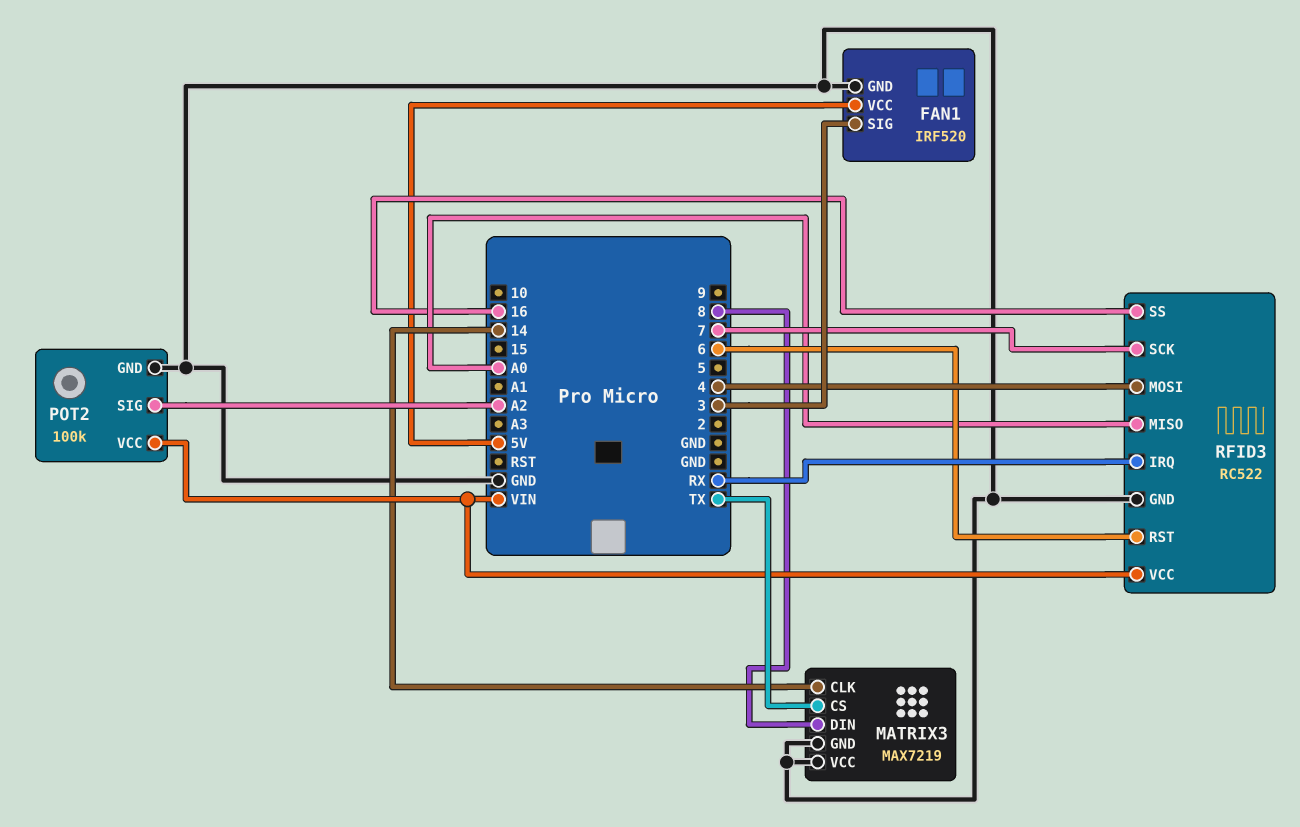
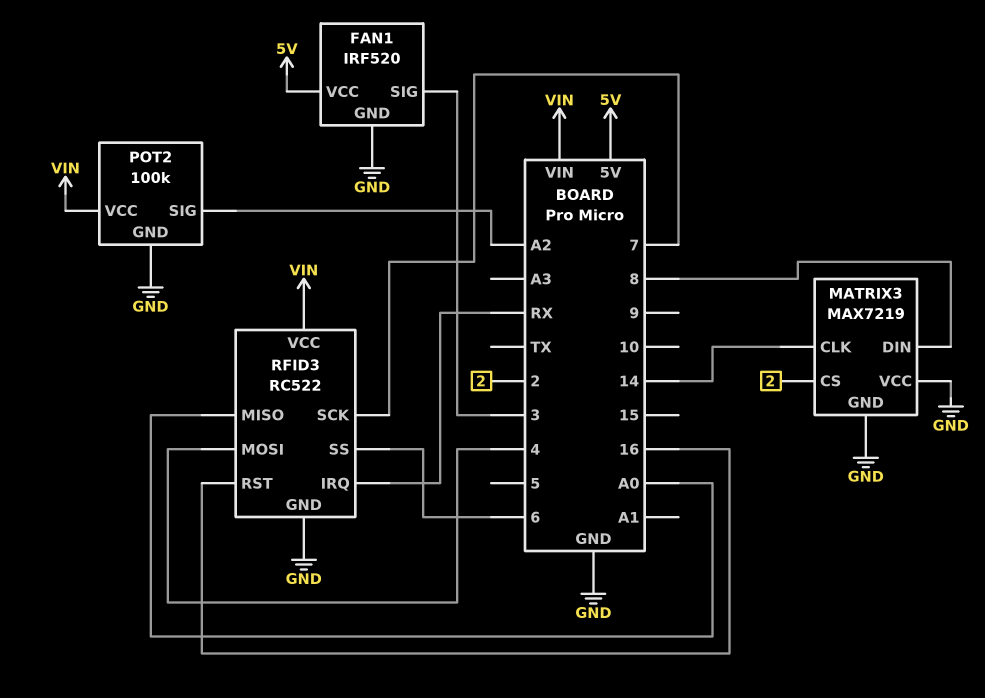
MATRIX3 pin CS: TX -> 2
RFID3 pin RST: 6 -> 16
RFID3 pin SS: 16 -> 6

